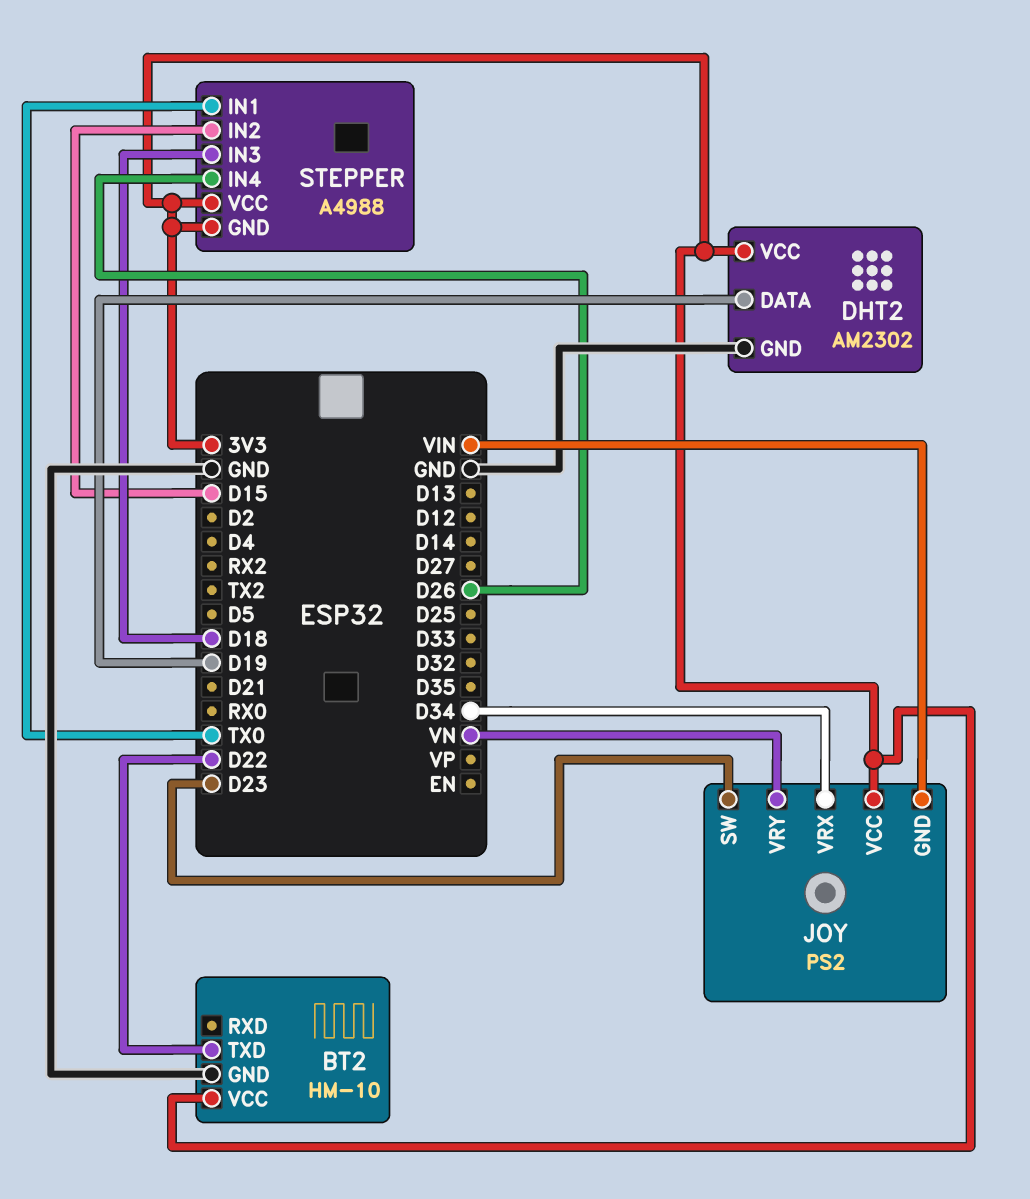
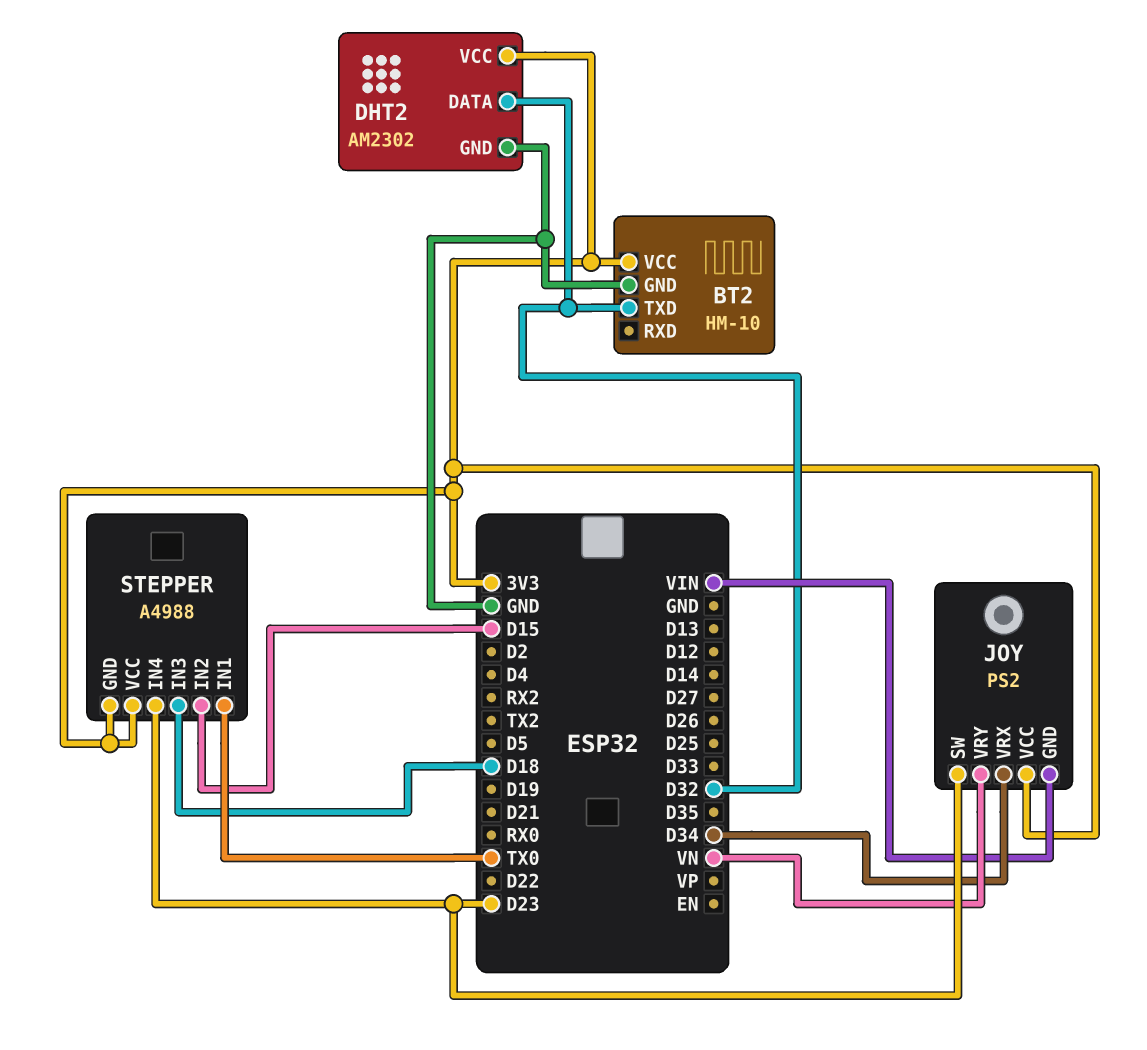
BT2 pin TXD: D22 -> D32
DHT2 pin DATA: D19 -> D32
STEPPER pin IN4: D26 -> D23

